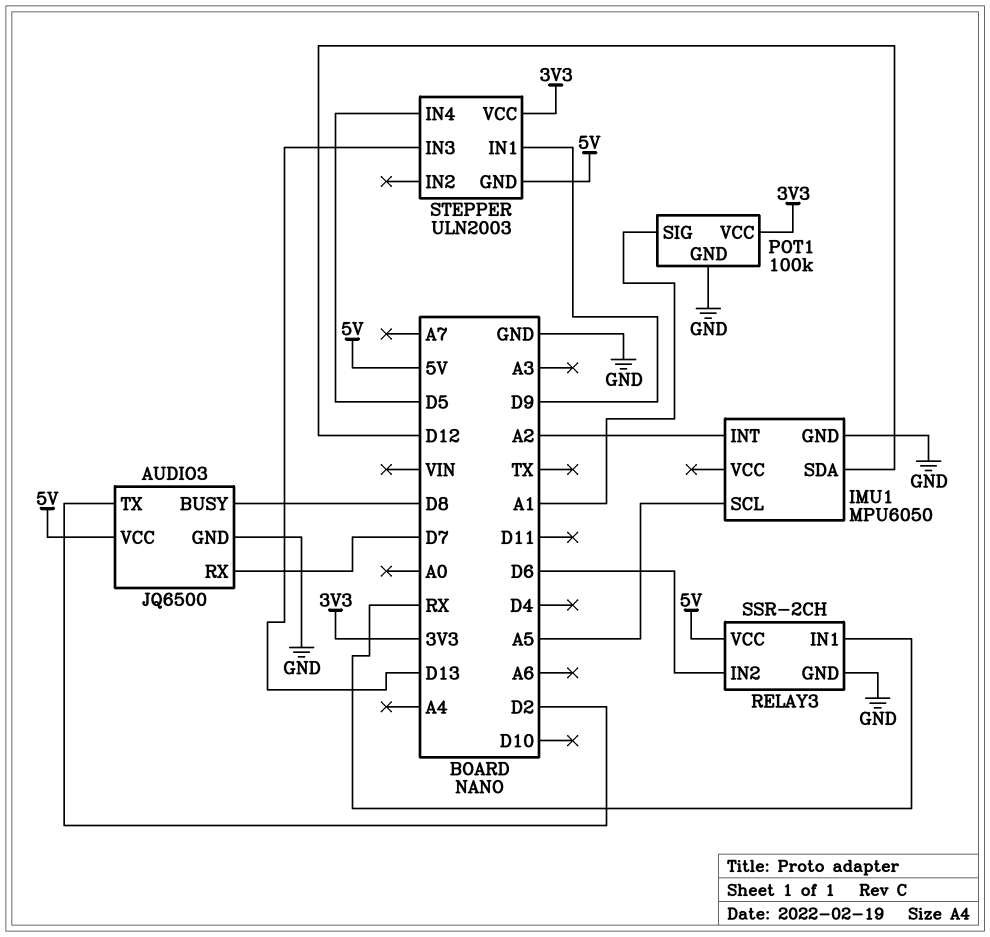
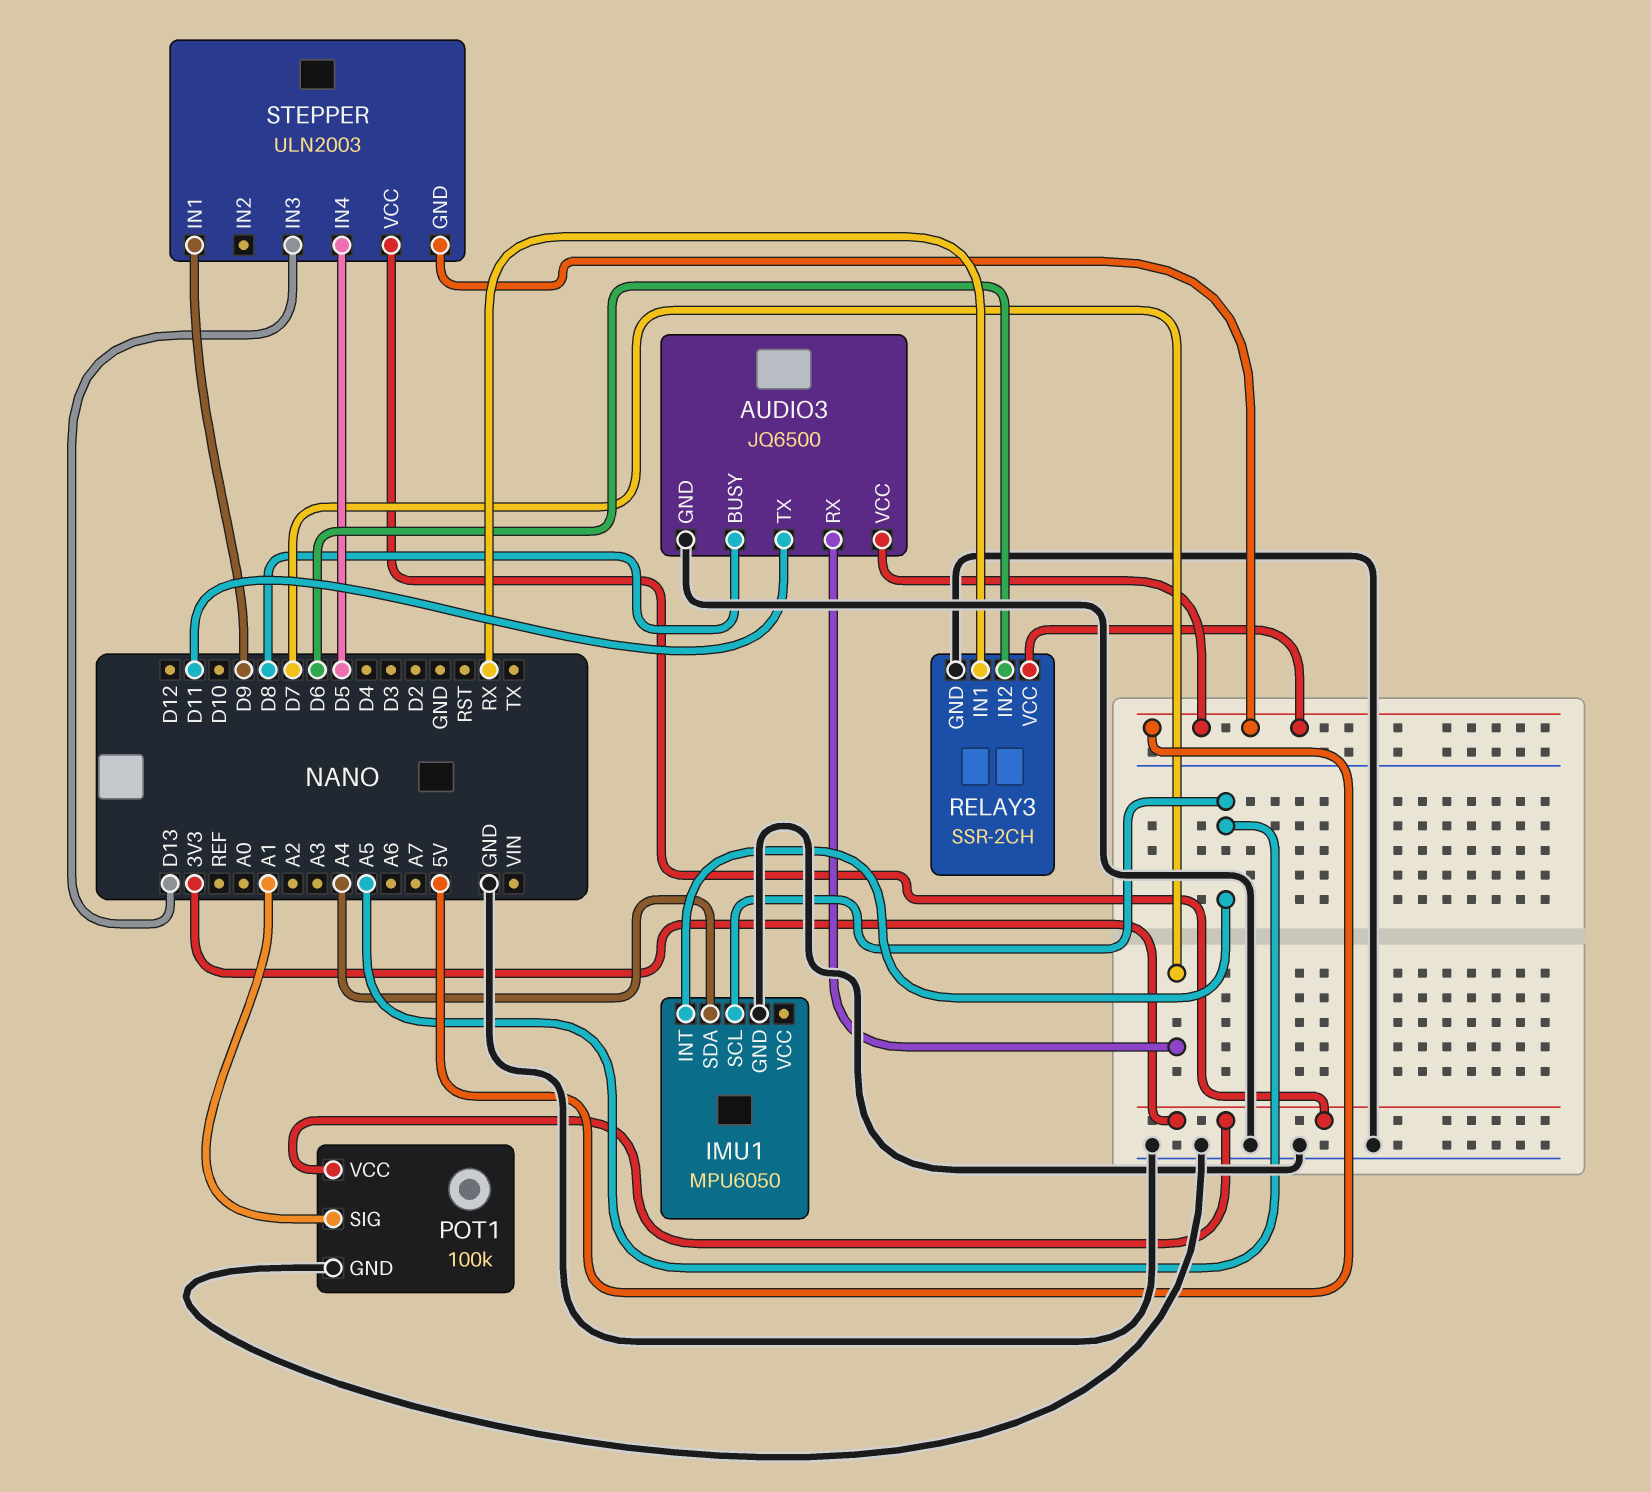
AUDIO3 pin TX: D2 -> D11
IMU1 pin INT: A2 -> A5
IMU1 pin SDA: D12 -> A4

